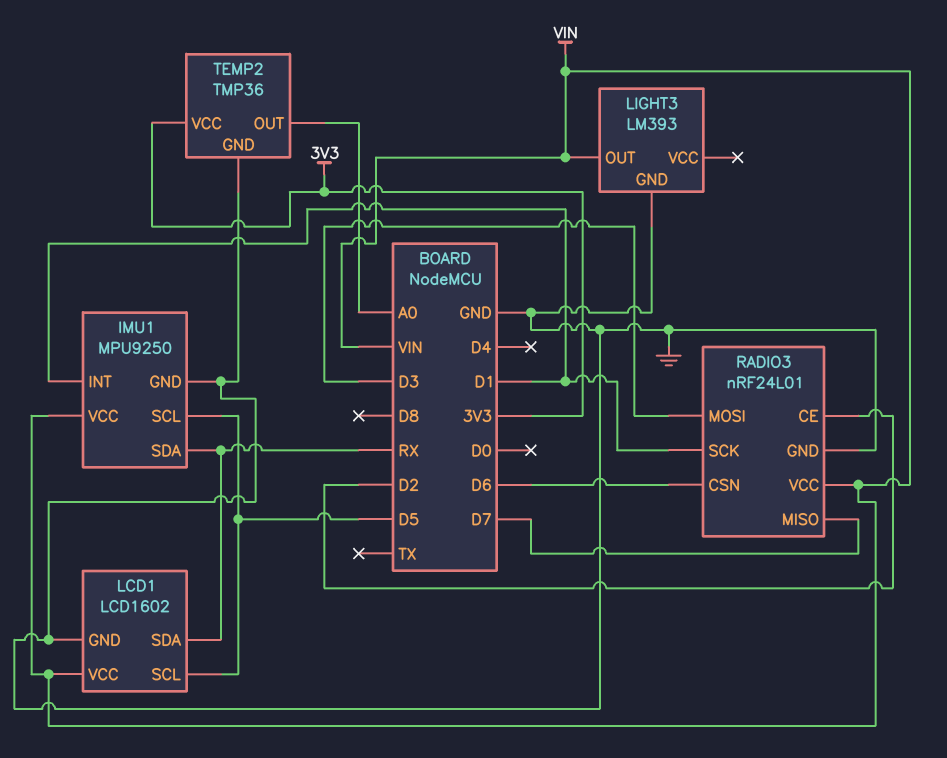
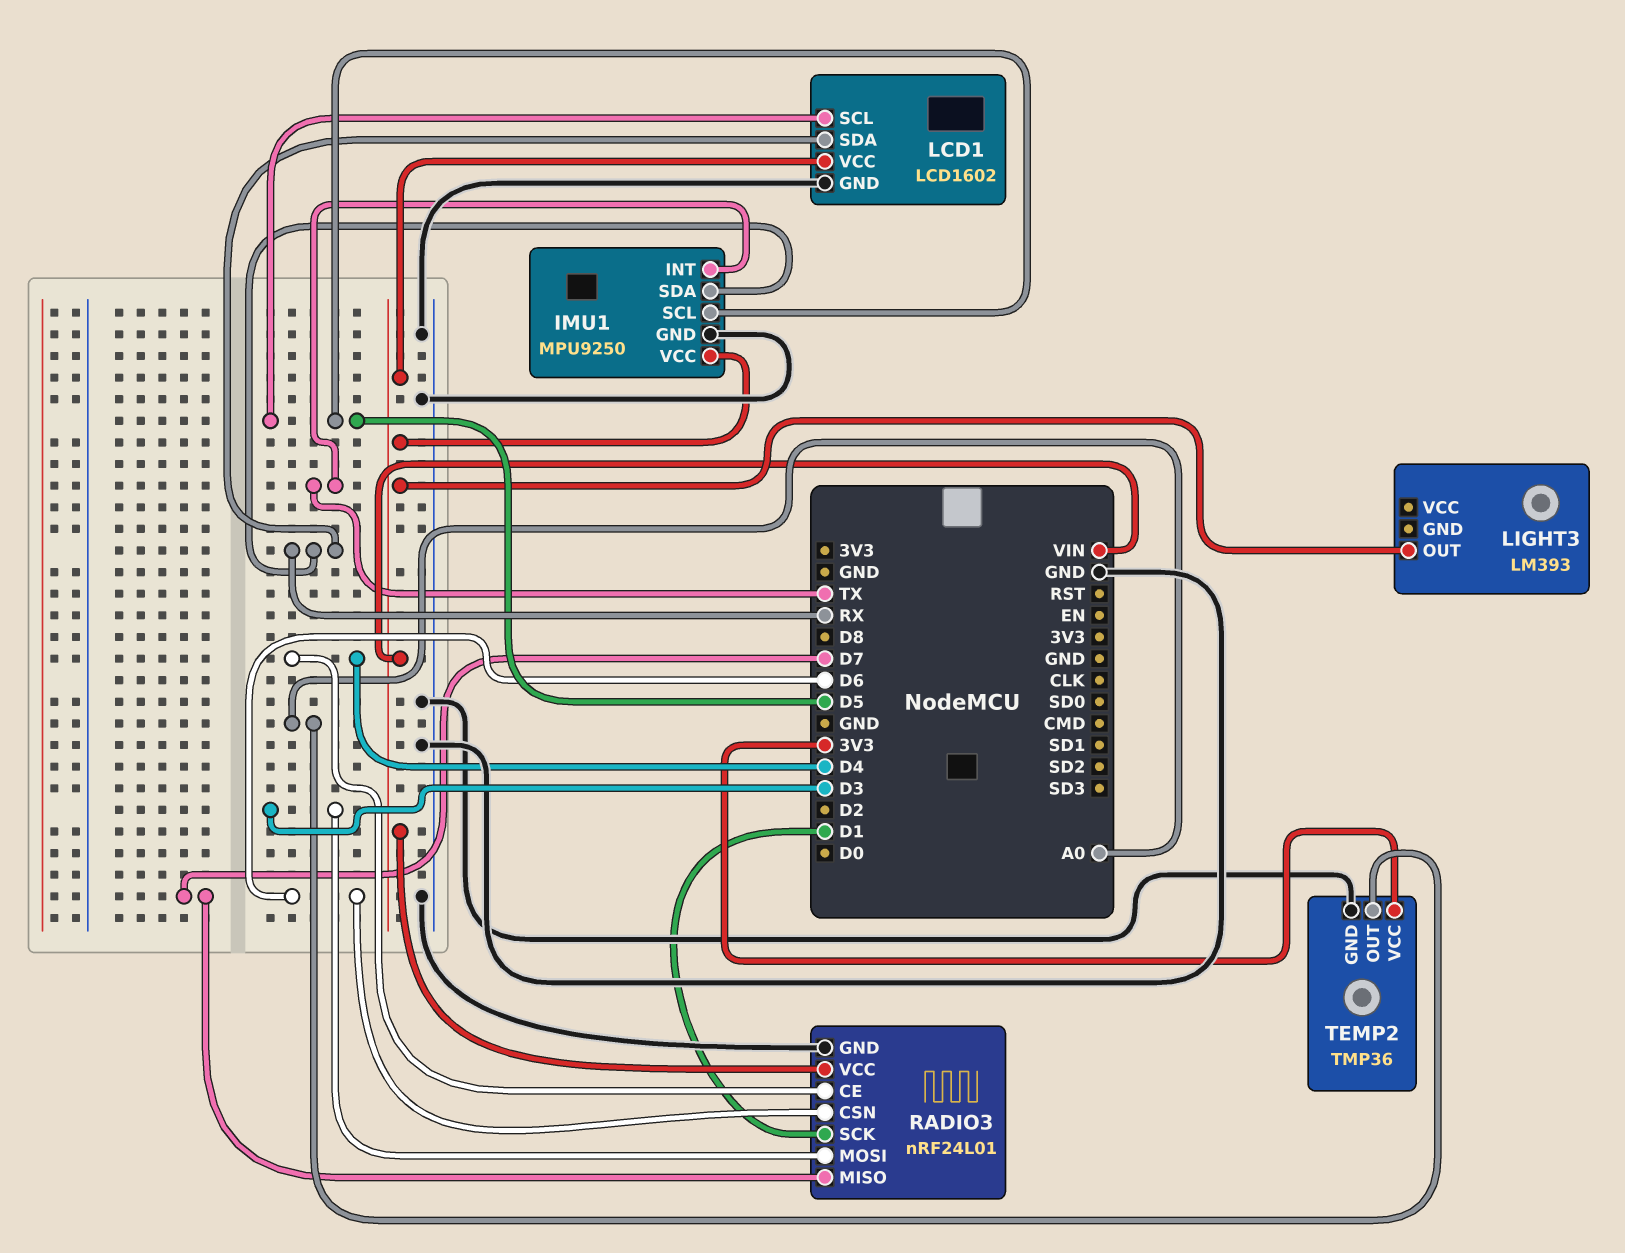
IMU1 pin INT: D1 -> TX
LIGHT3 pin GND: GND -> none
RADIO3 pin CE: D2 -> D4

